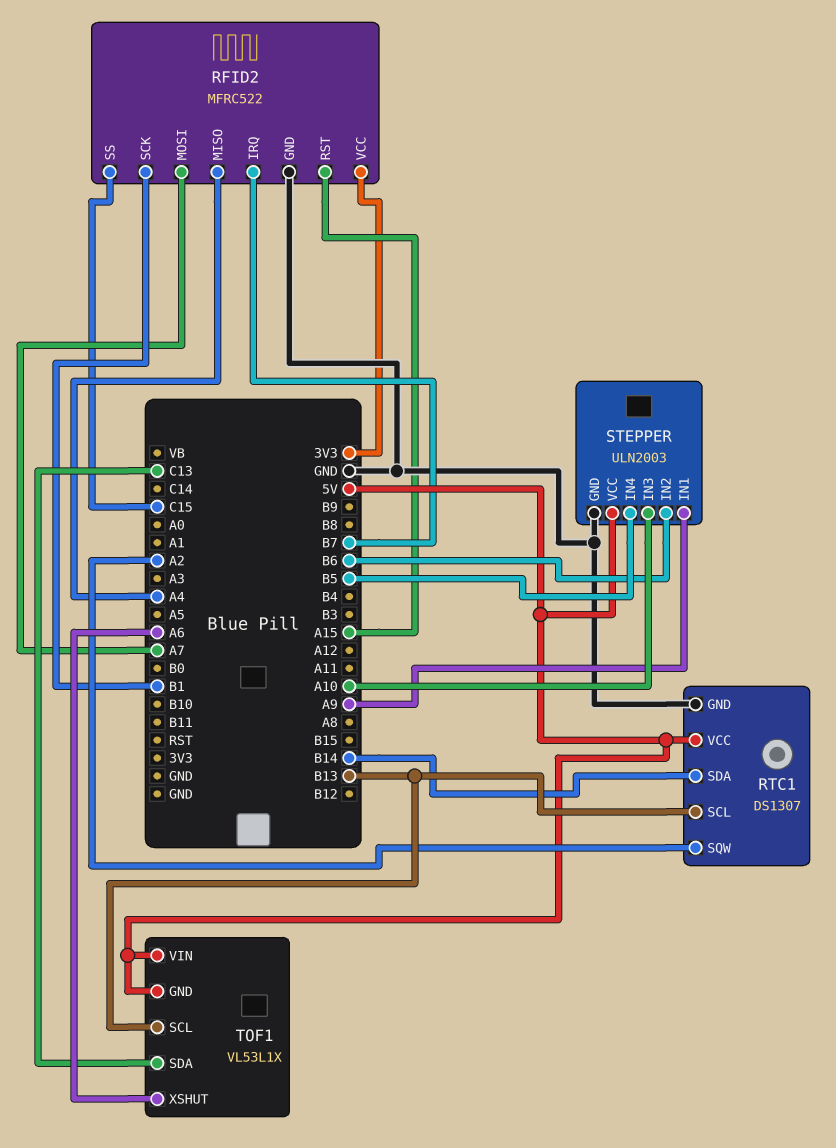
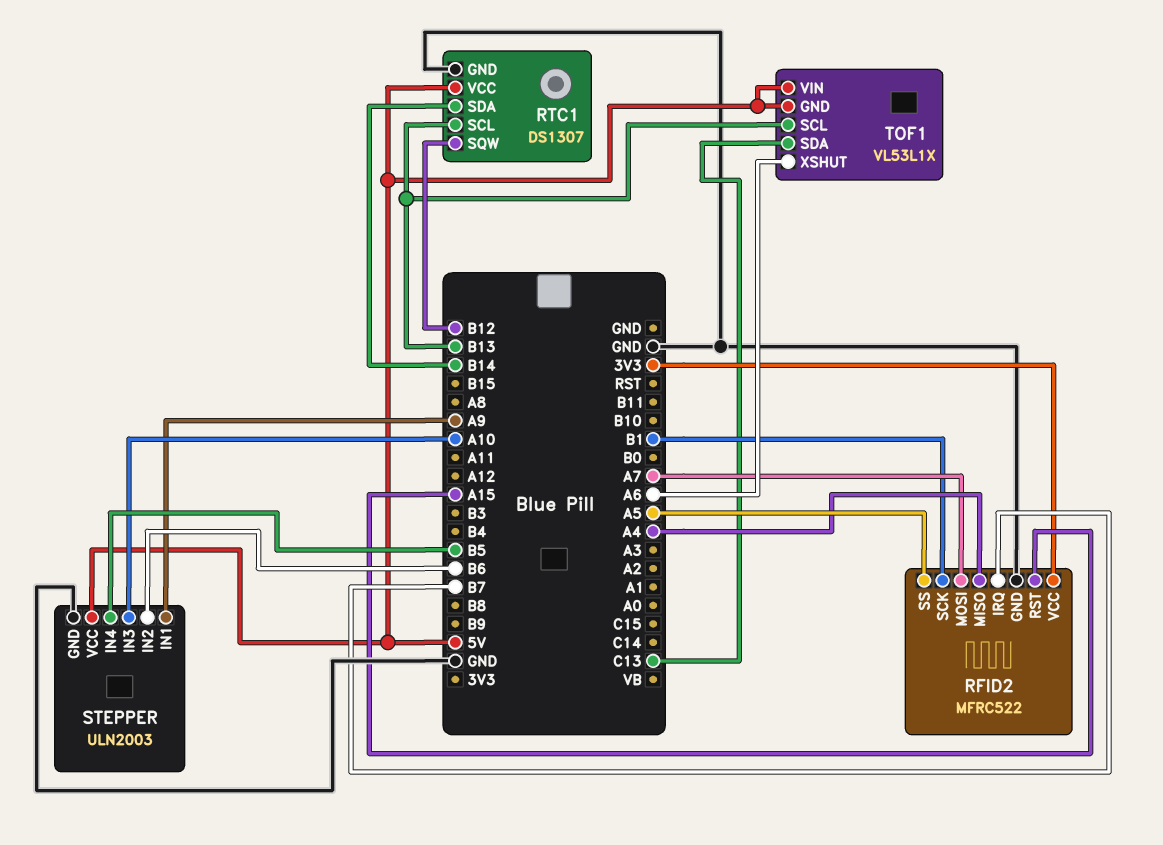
RFID2 pin SS: C15 -> A5
RTC1 pin SQW: A2 -> B12

